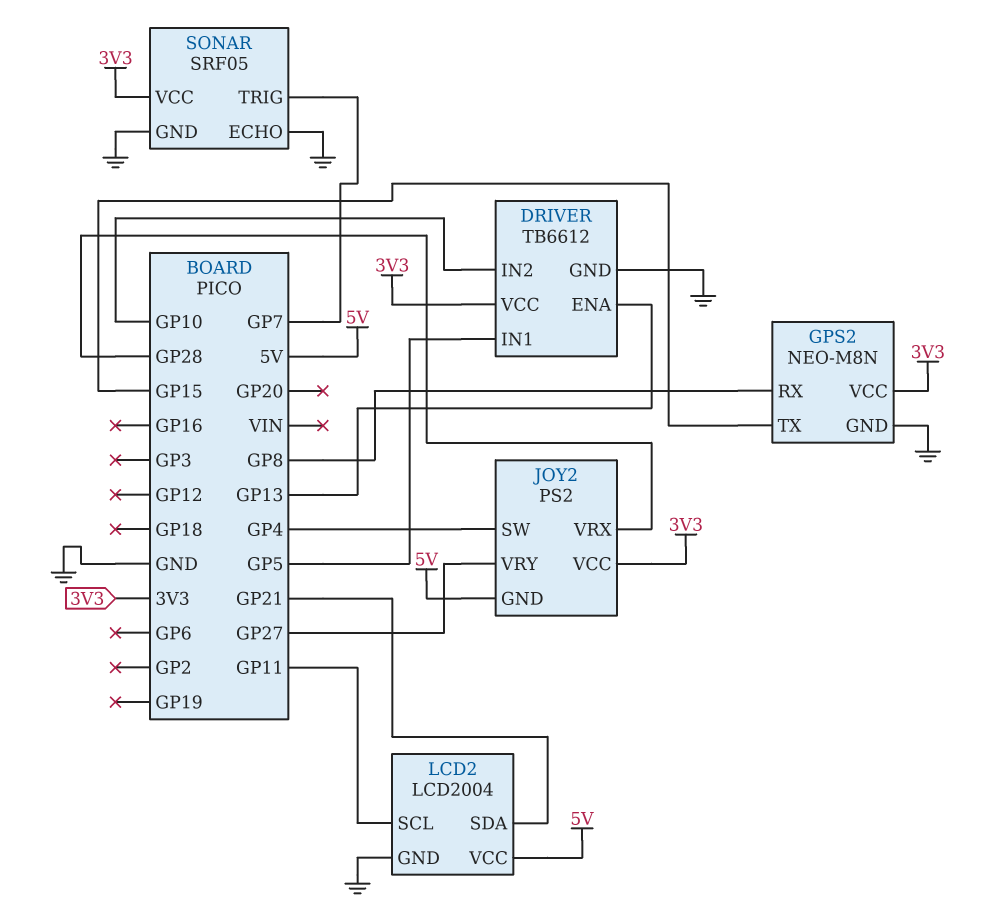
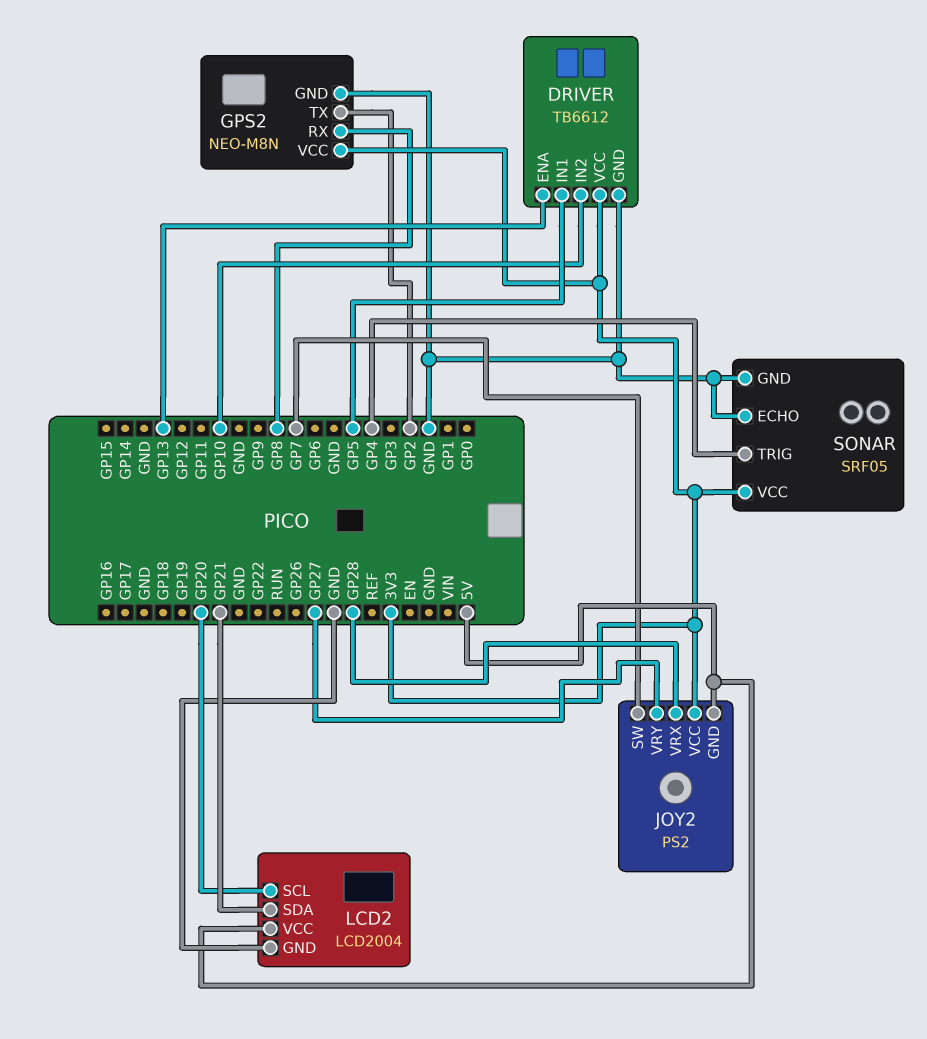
GPS2 pin TX: GP15 -> GP2
JOY2 pin SW: GP4 -> GP7
LCD2 pin SCL: GP11 -> GP20
SONAR pin TRIG: GP7 -> GP4

